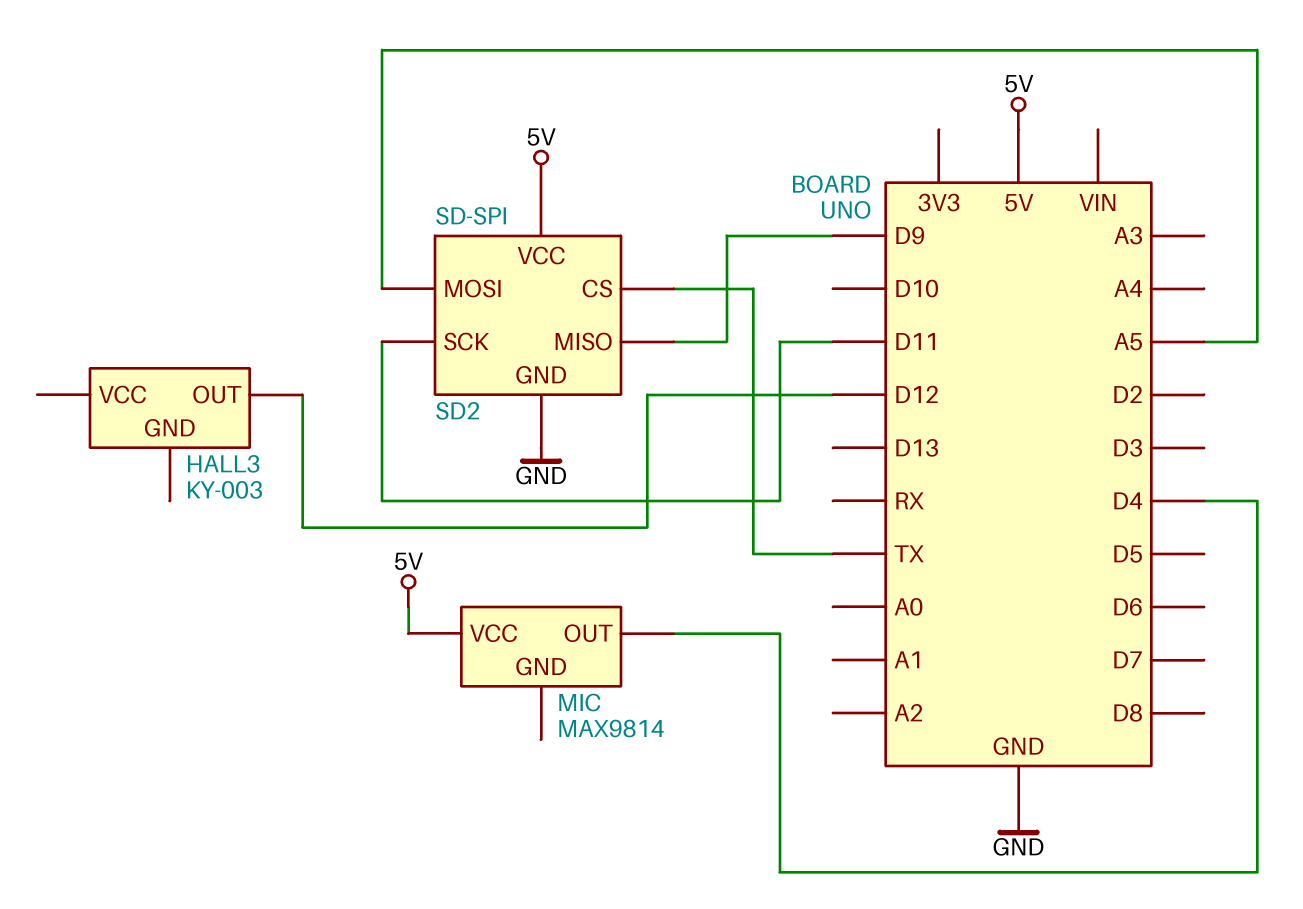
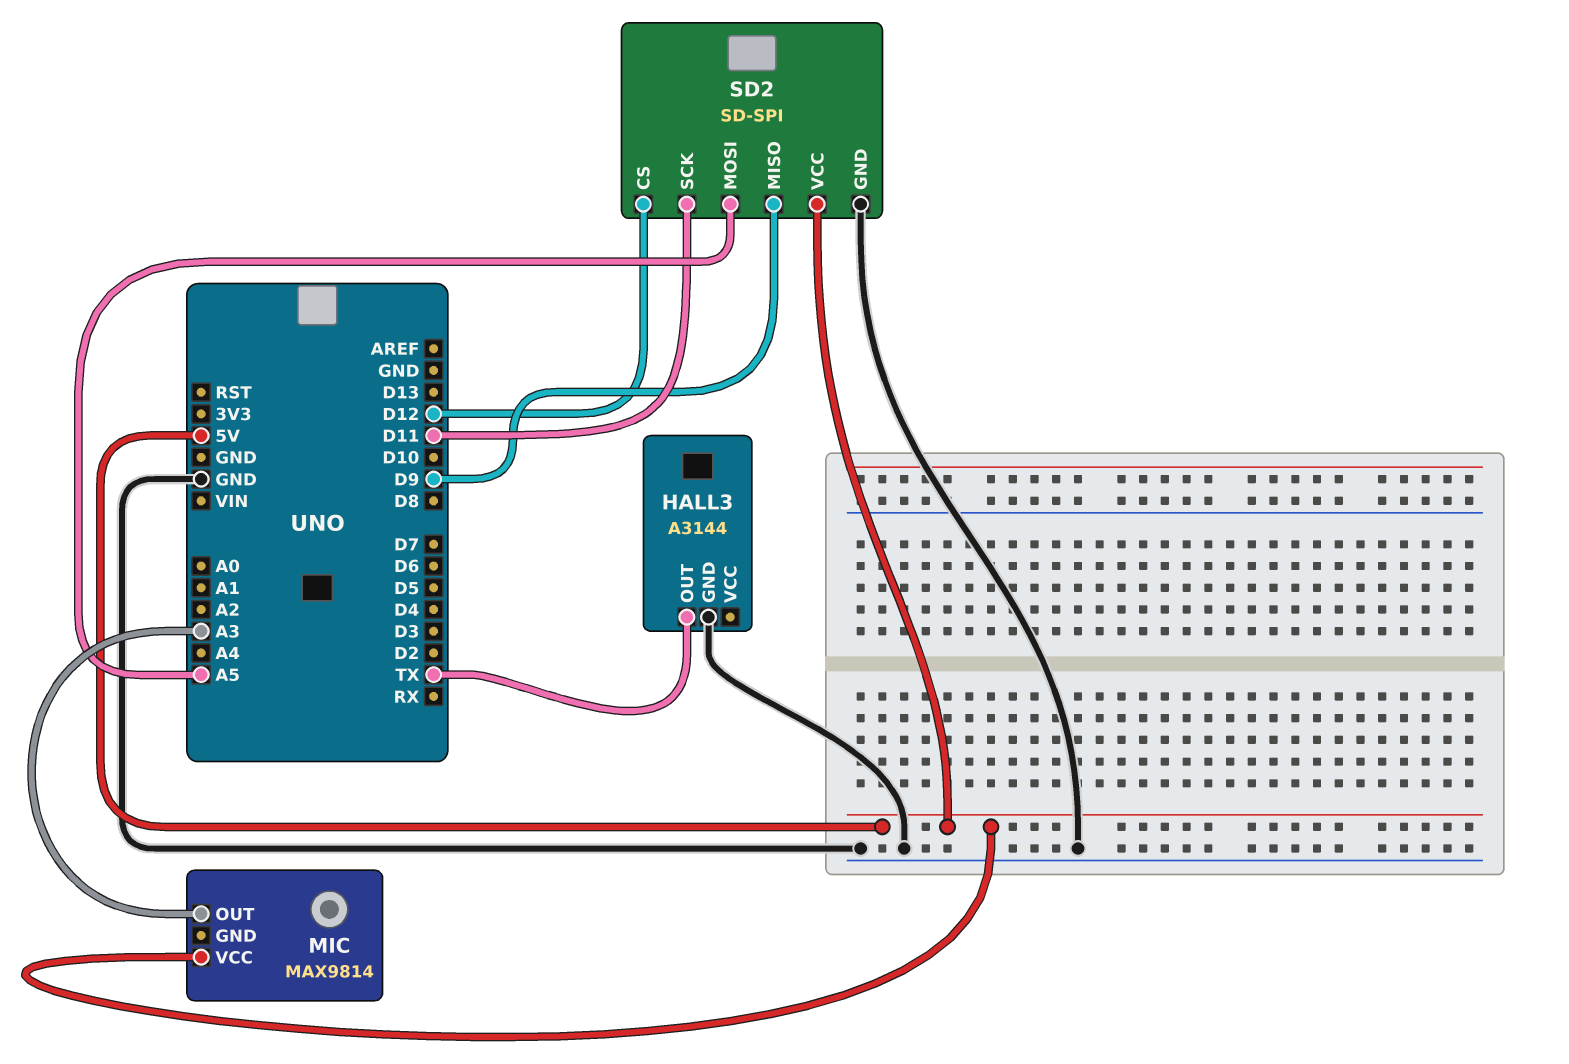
HALL3: KY-003 -> A3144
HALL3 pin GND: none -> GND
HALL3 pin OUT: D12 -> TX
MIC pin OUT: D4 -> A3
SD2 pin CS: TX -> D12

